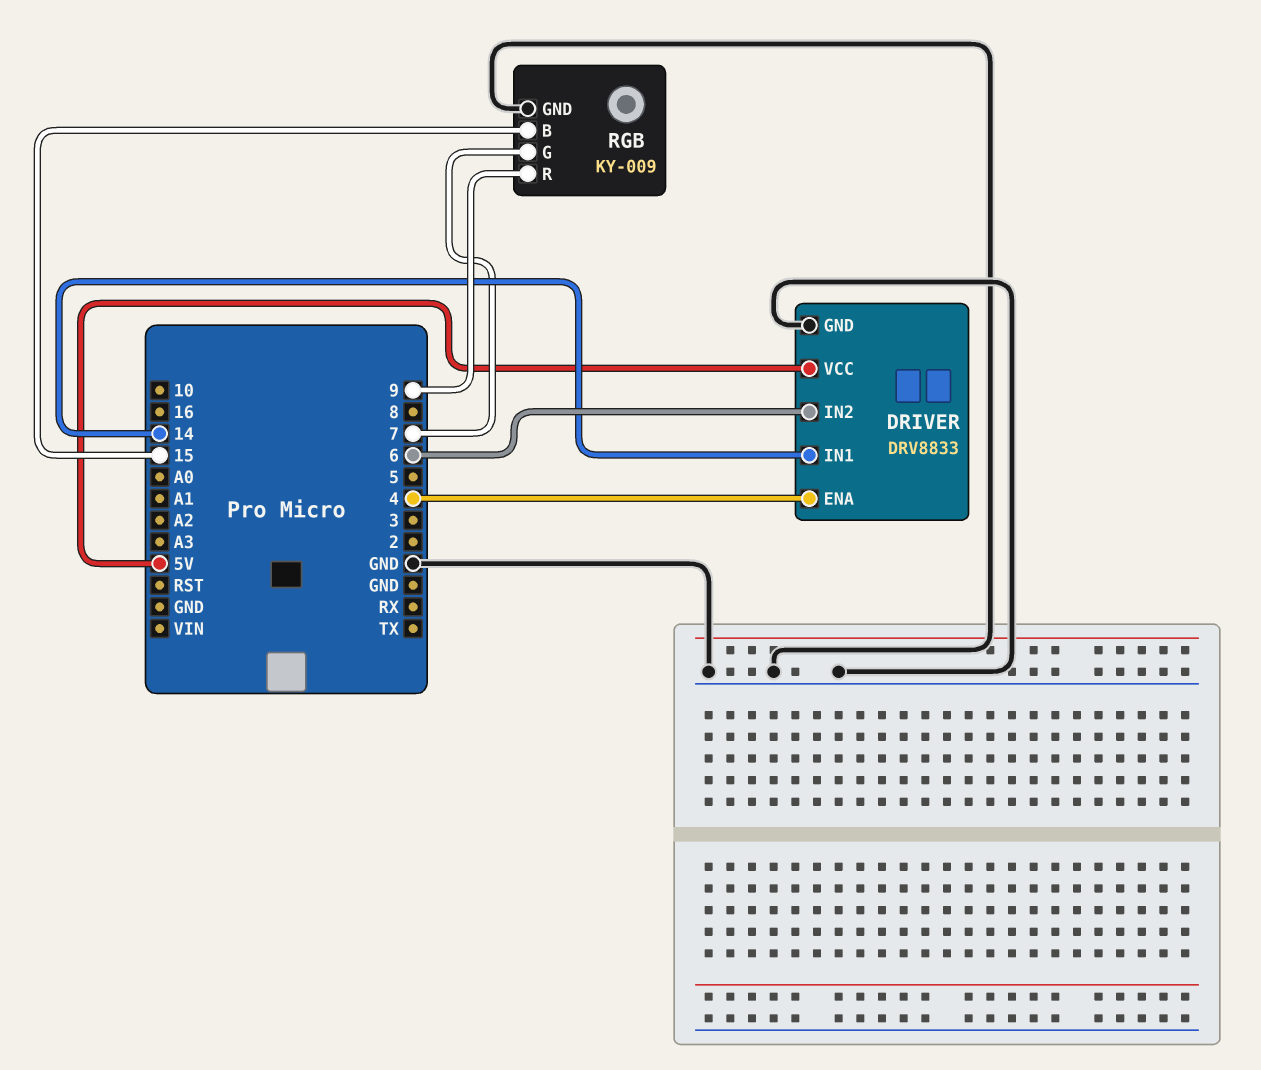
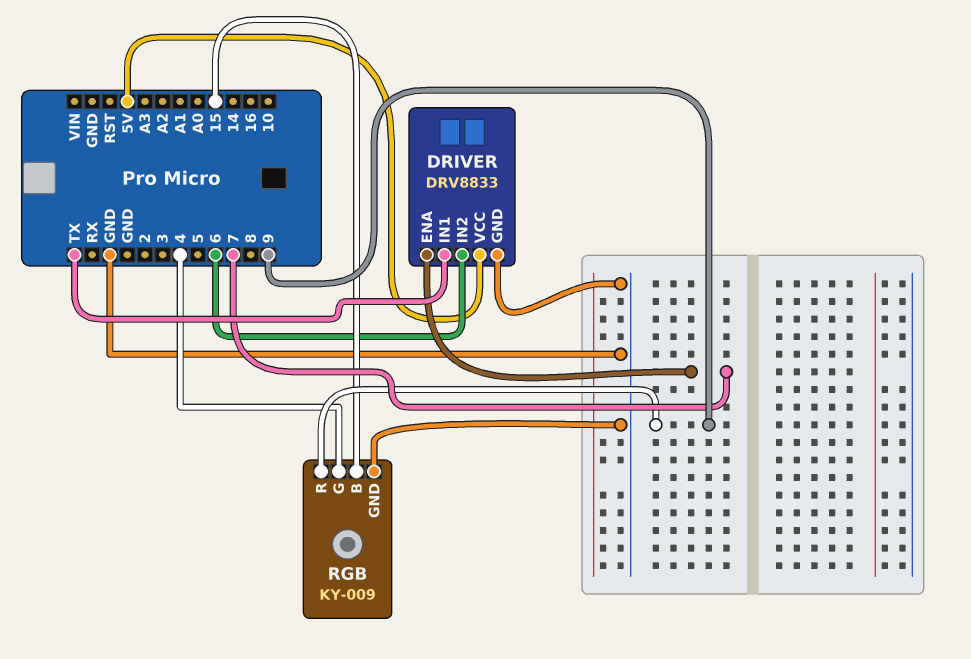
DRIVER pin ENA: 4 -> 7
DRIVER pin IN1: 14 -> TX
RGB pin G: 7 -> 4

